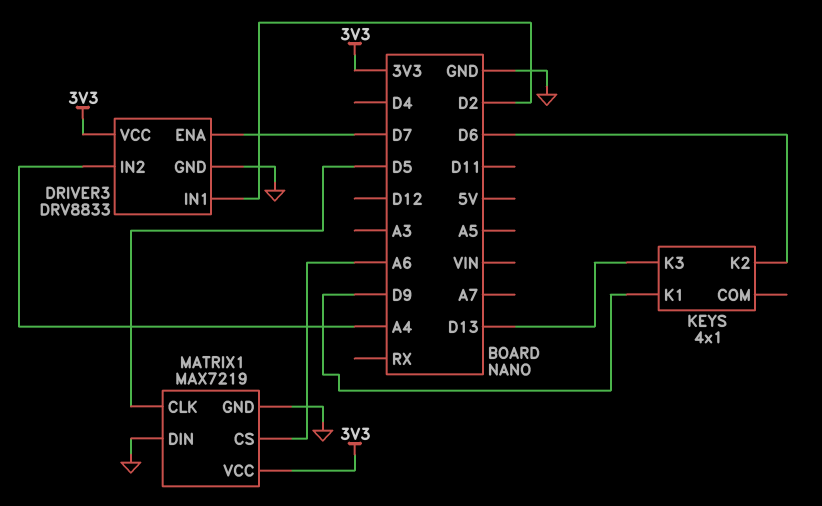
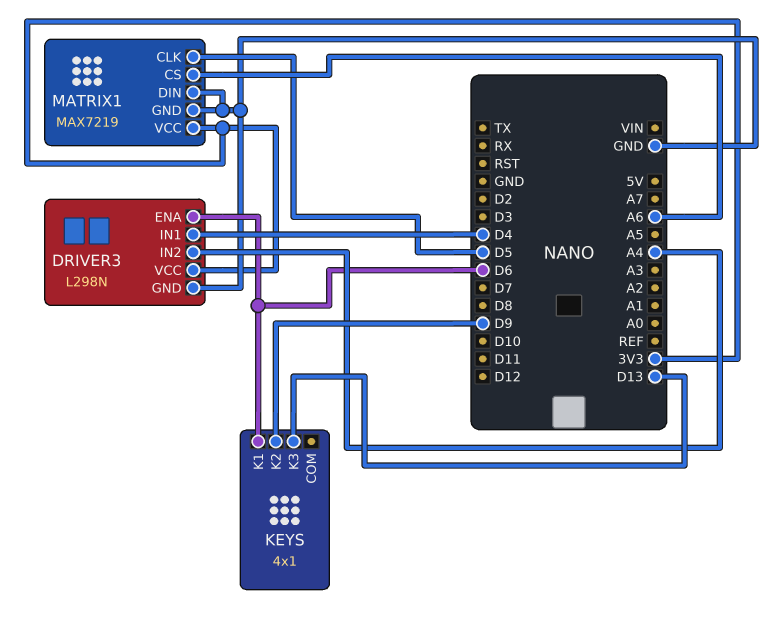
DRIVER3: DRV8833 -> L298N
DRIVER3 pin ENA: D7 -> D6
DRIVER3 pin IN1: D2 -> D4
KEYS pin K1: D9 -> D6
KEYS pin K2: D6 -> D9

